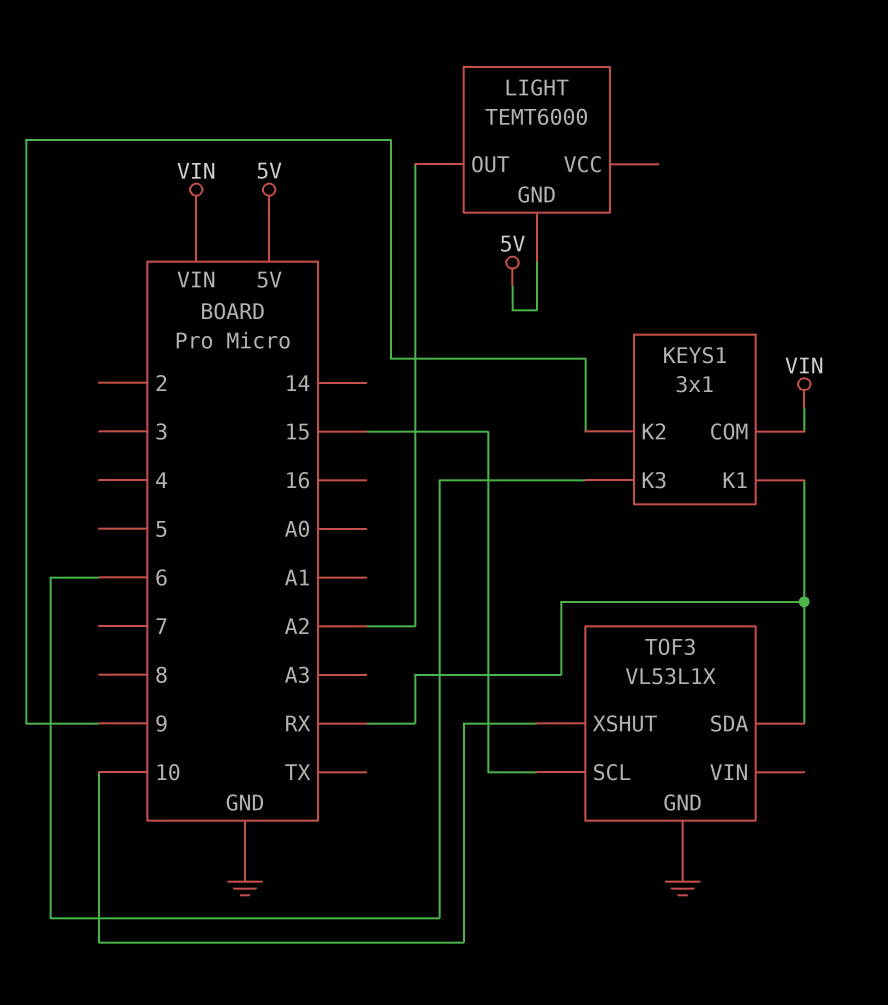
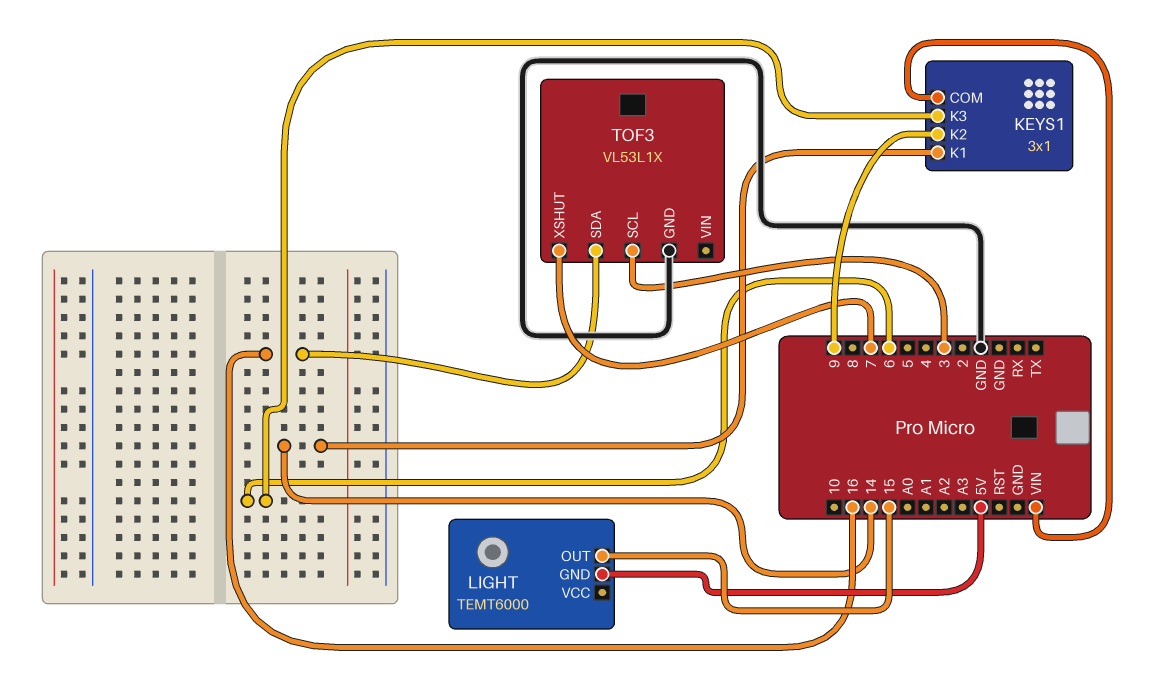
KEYS1 pin K1: RX -> 14
LIGHT pin OUT: A2 -> 15
TOF3 pin SCL: 15 -> 3
TOF3 pin SDA: RX -> 16
TOF3 pin XSHUT: 10 -> 7

